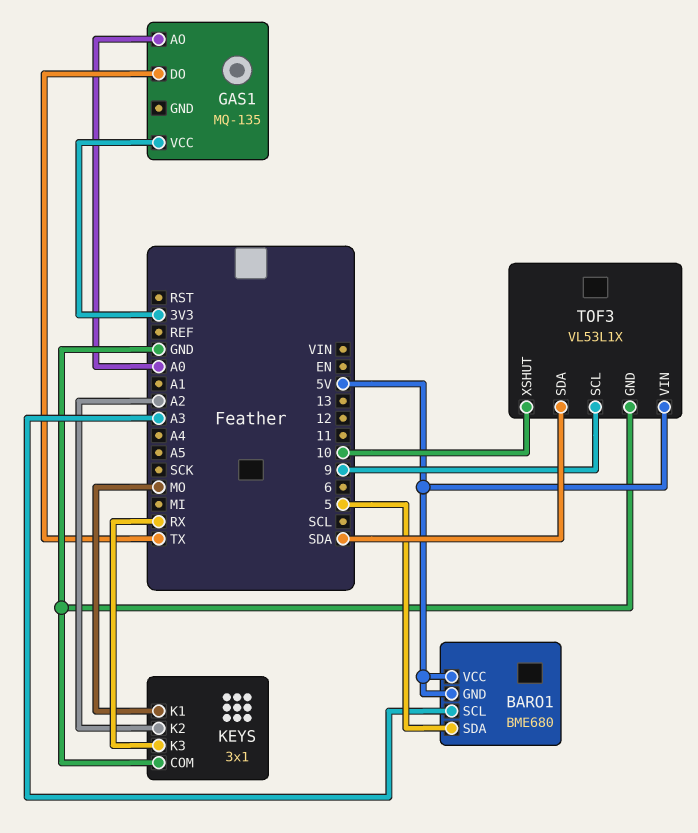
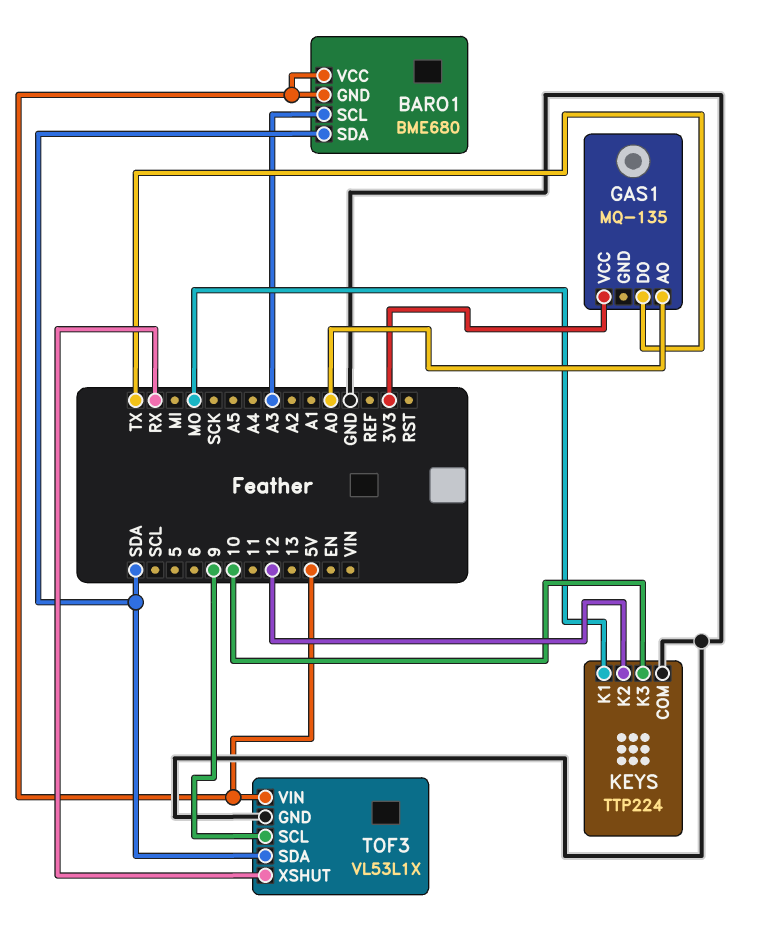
BARO1 pin SDA: 5 -> SDA
KEYS: 3x1 -> TTP224
KEYS pin K2: A2 -> 12
KEYS pin K3: RX -> 10
TOF3 pin XSHUT: 10 -> RX

